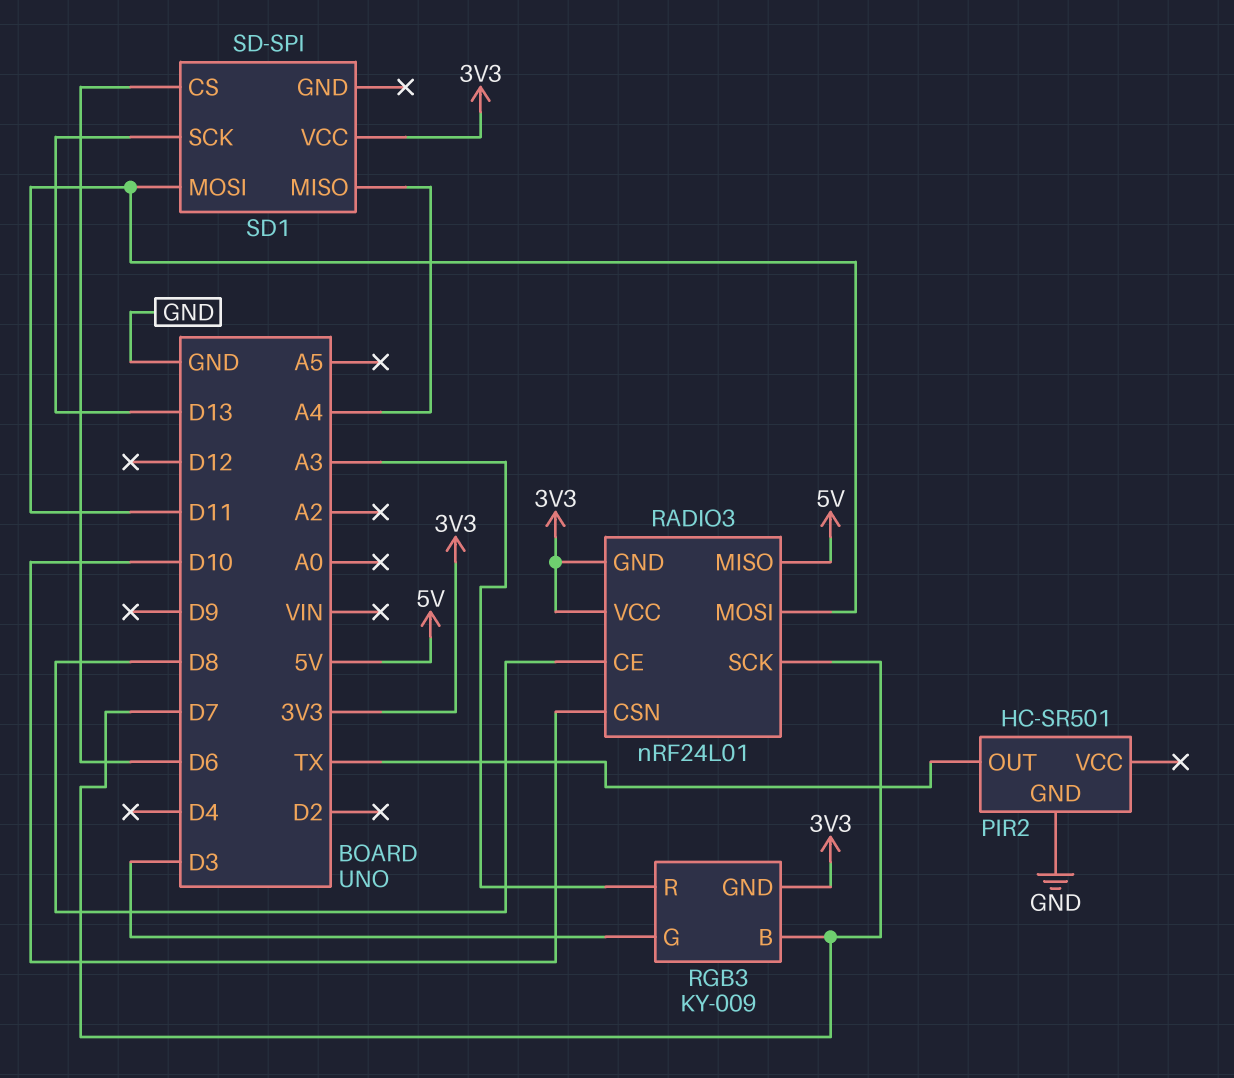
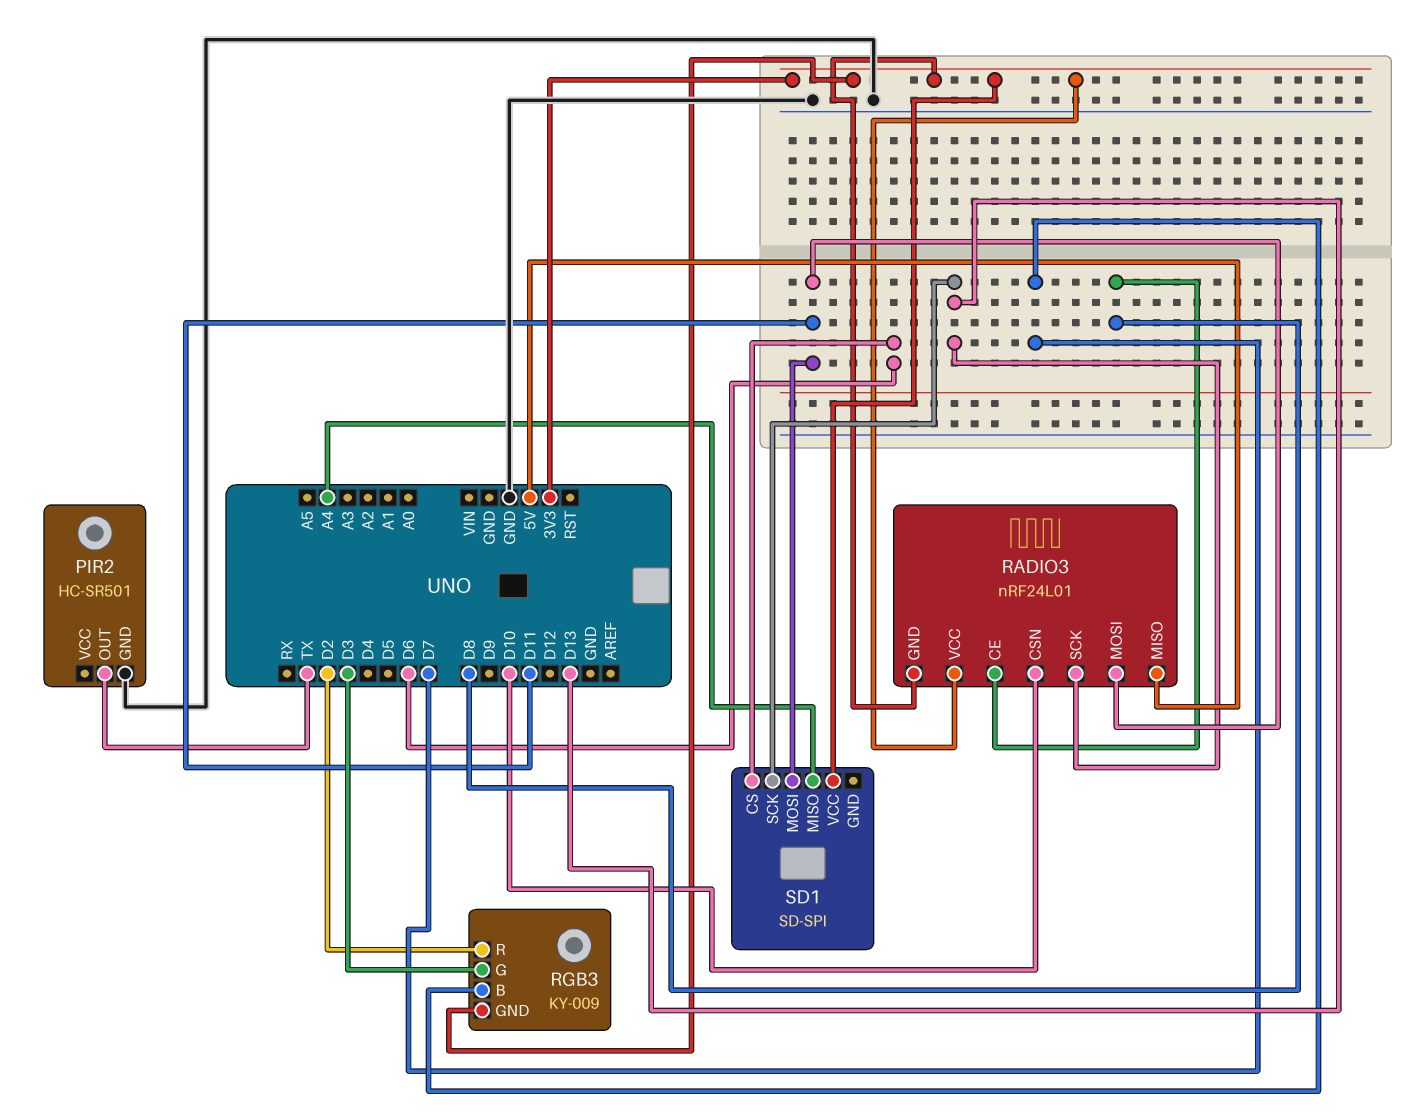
RADIO3 pin SCK: D7 -> D13
RGB3 pin R: A3 -> D2

